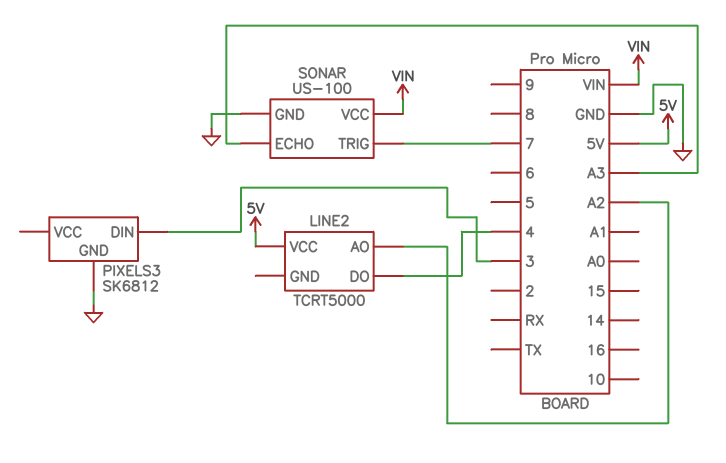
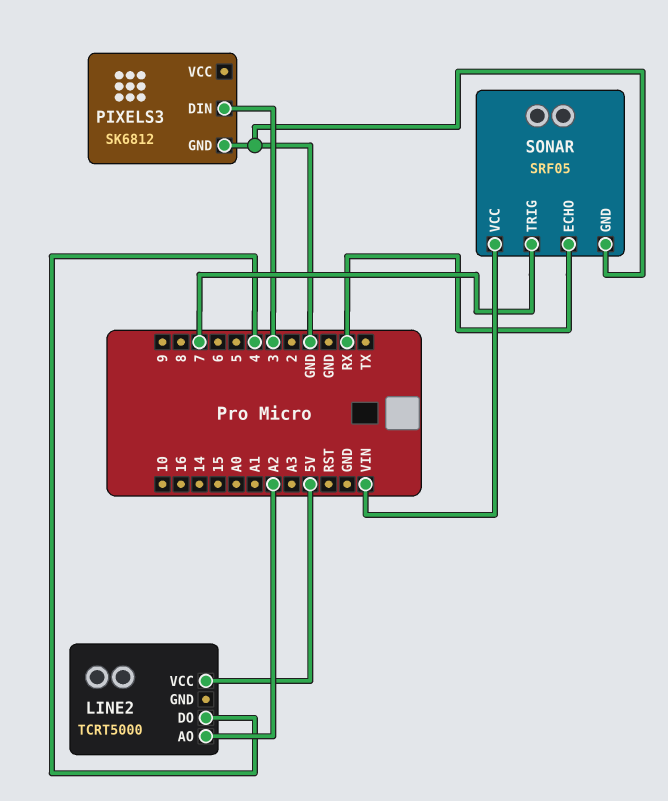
SONAR: US-100 -> SRF05
SONAR pin ECHO: A3 -> RX

